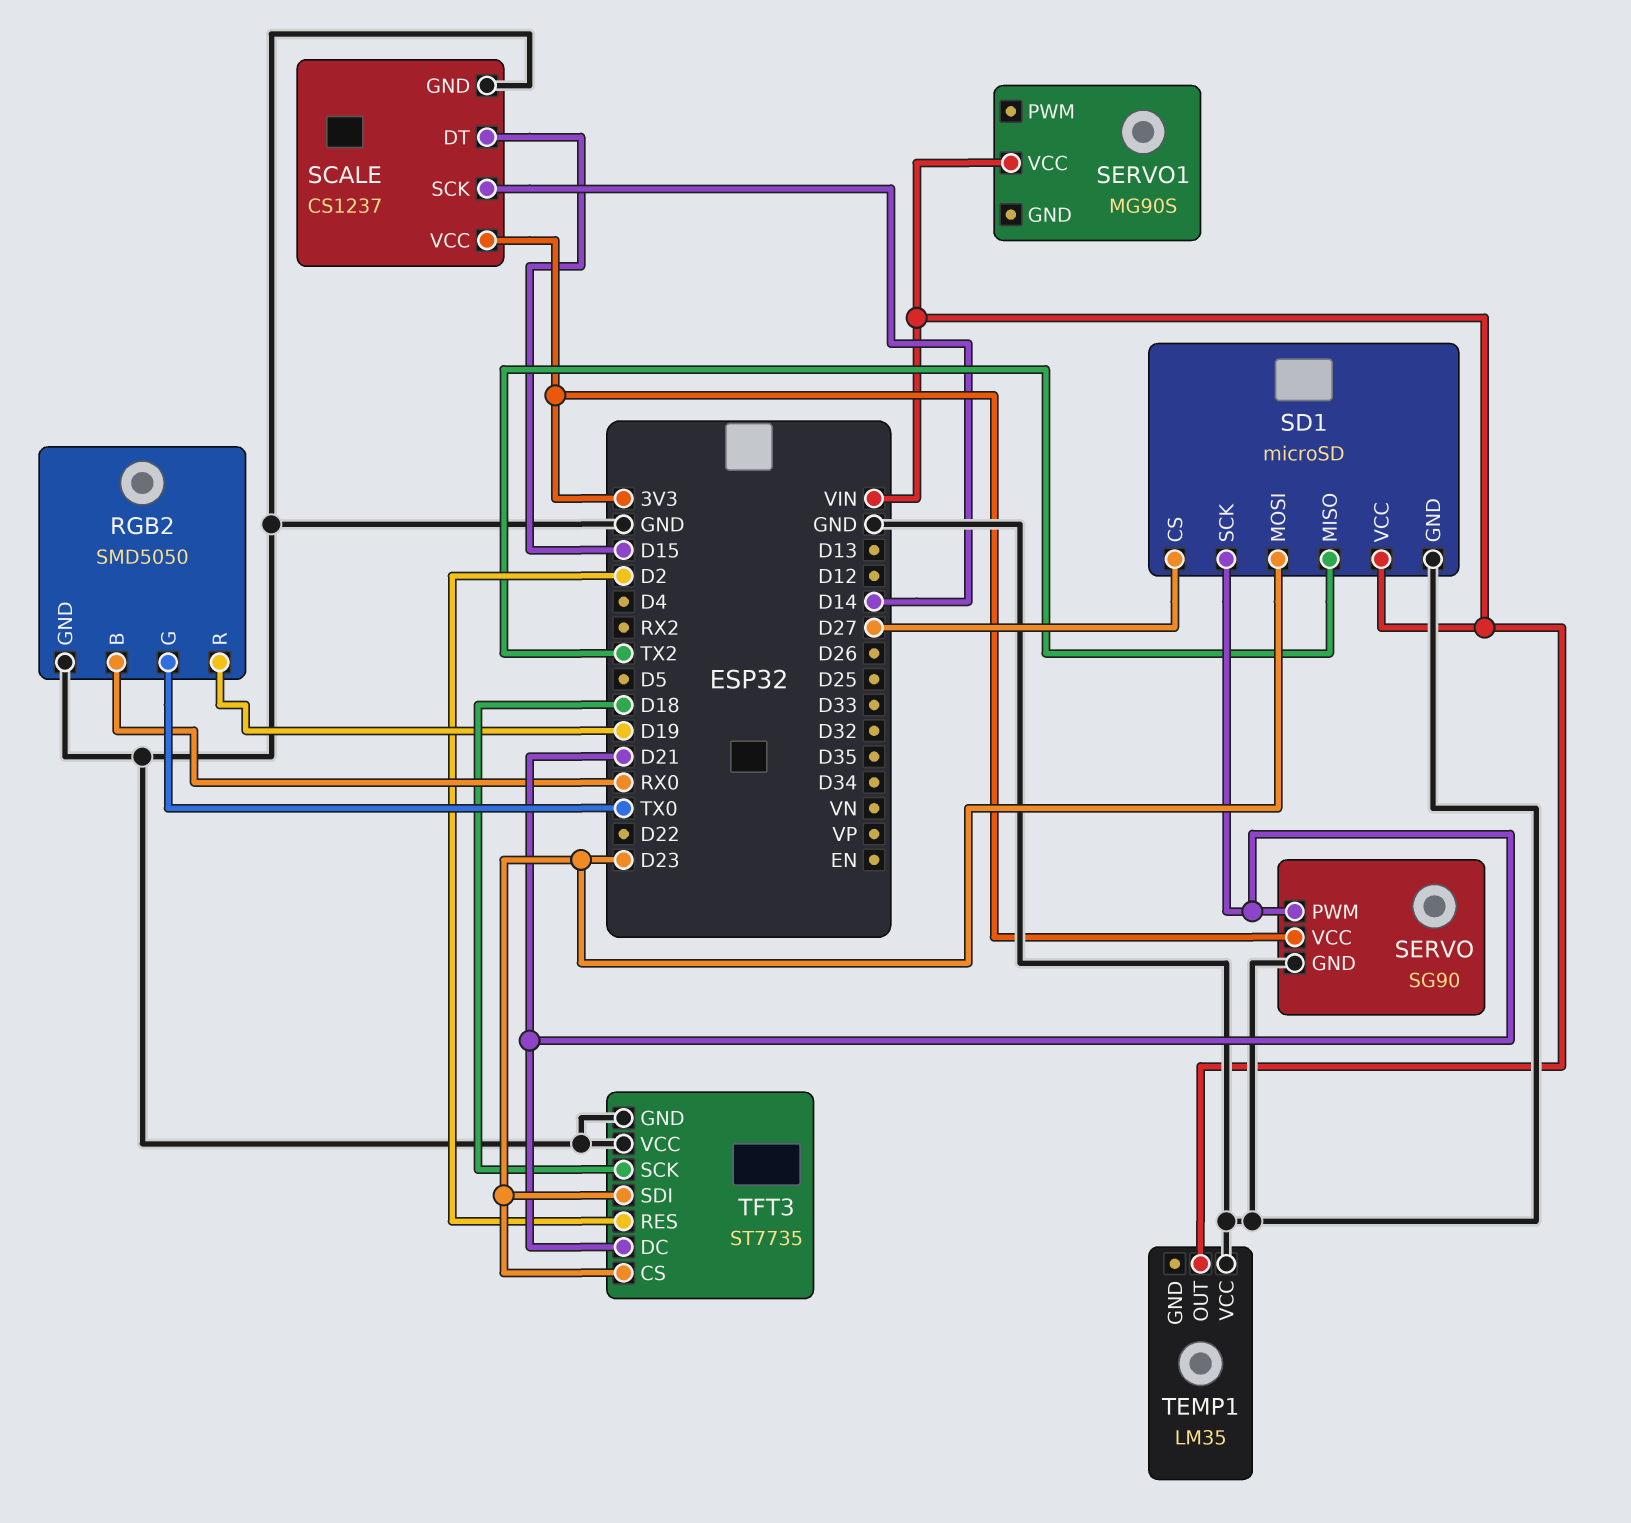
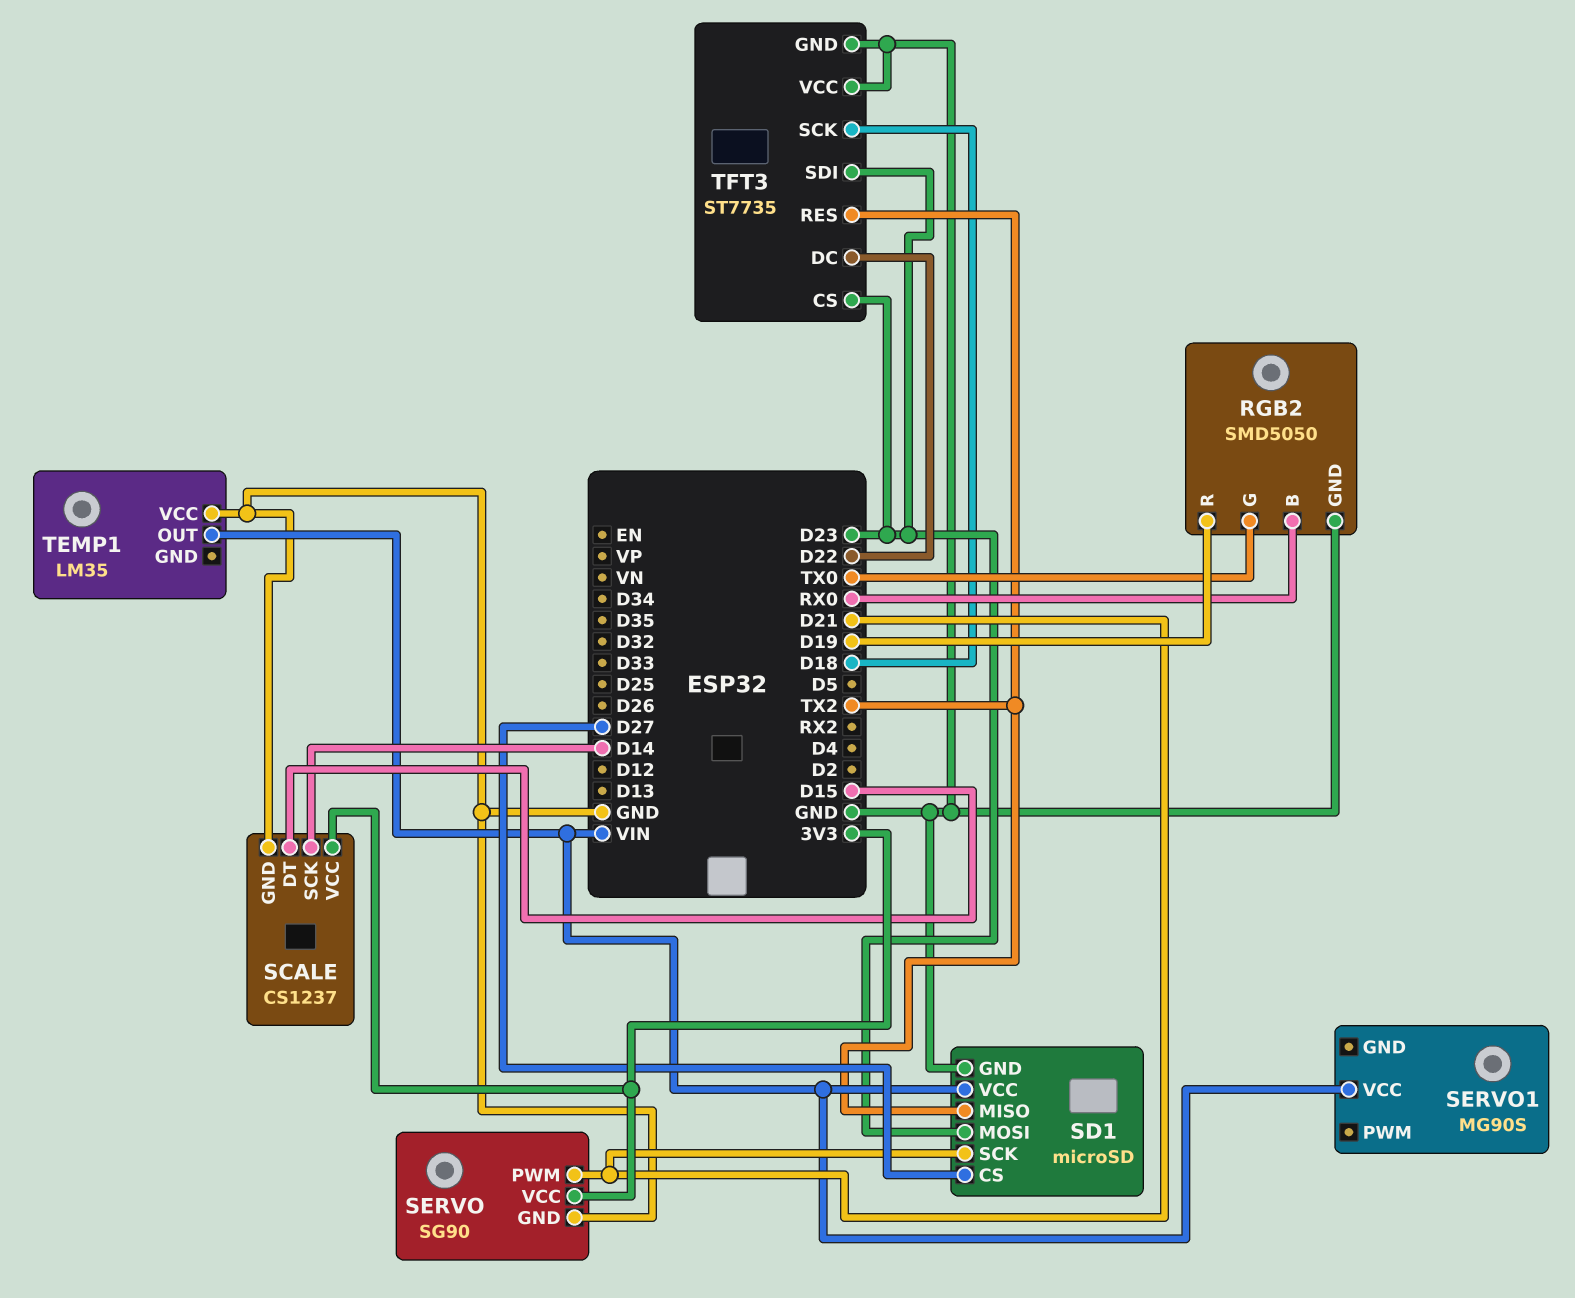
TFT3 pin DC: D21 -> D22
TFT3 pin RES: D2 -> TX2

